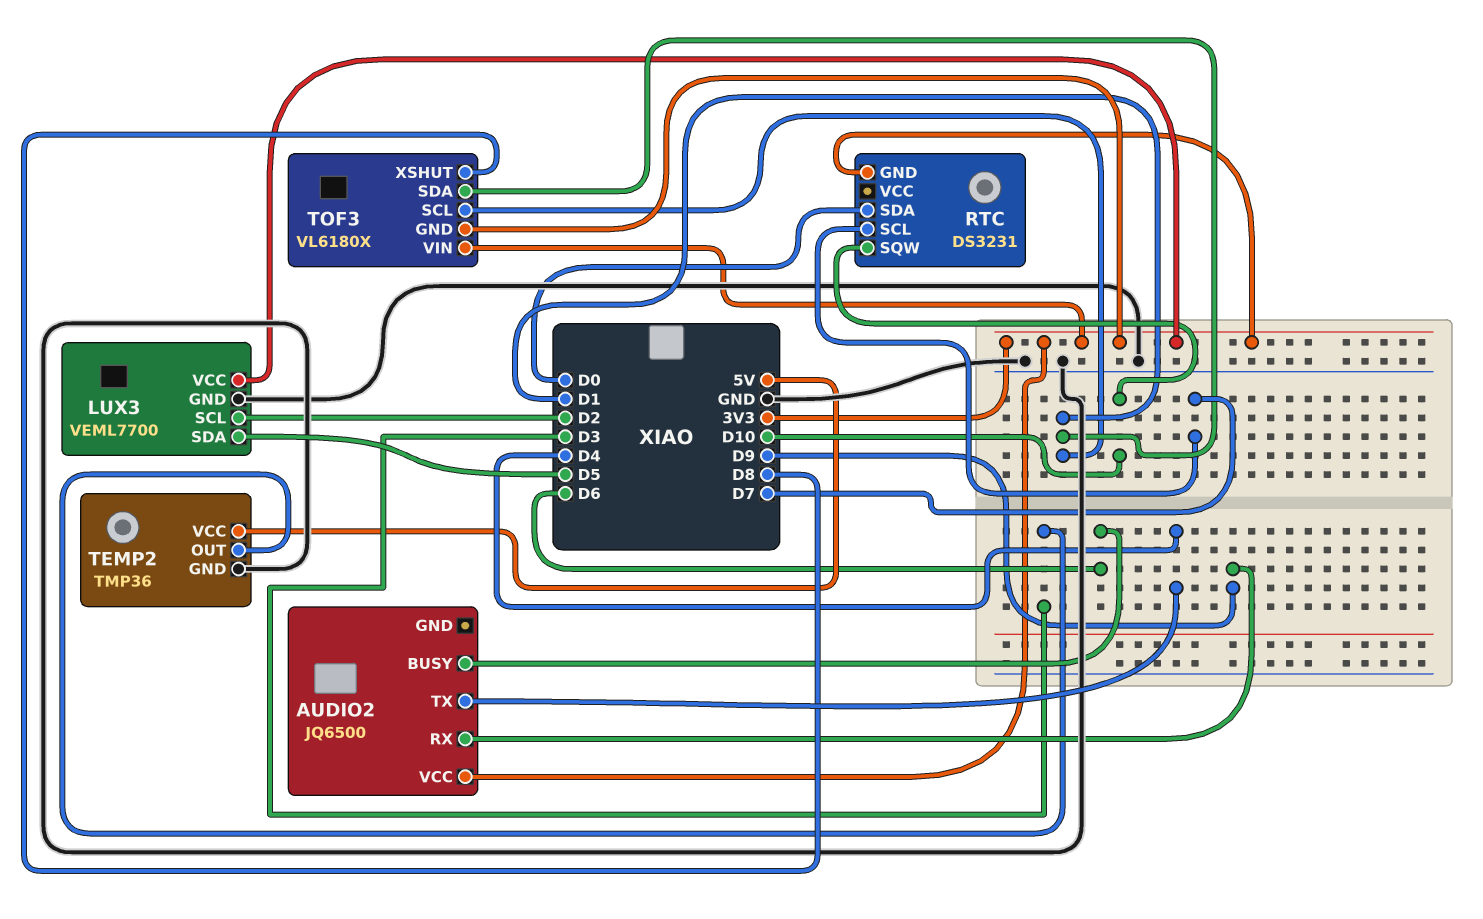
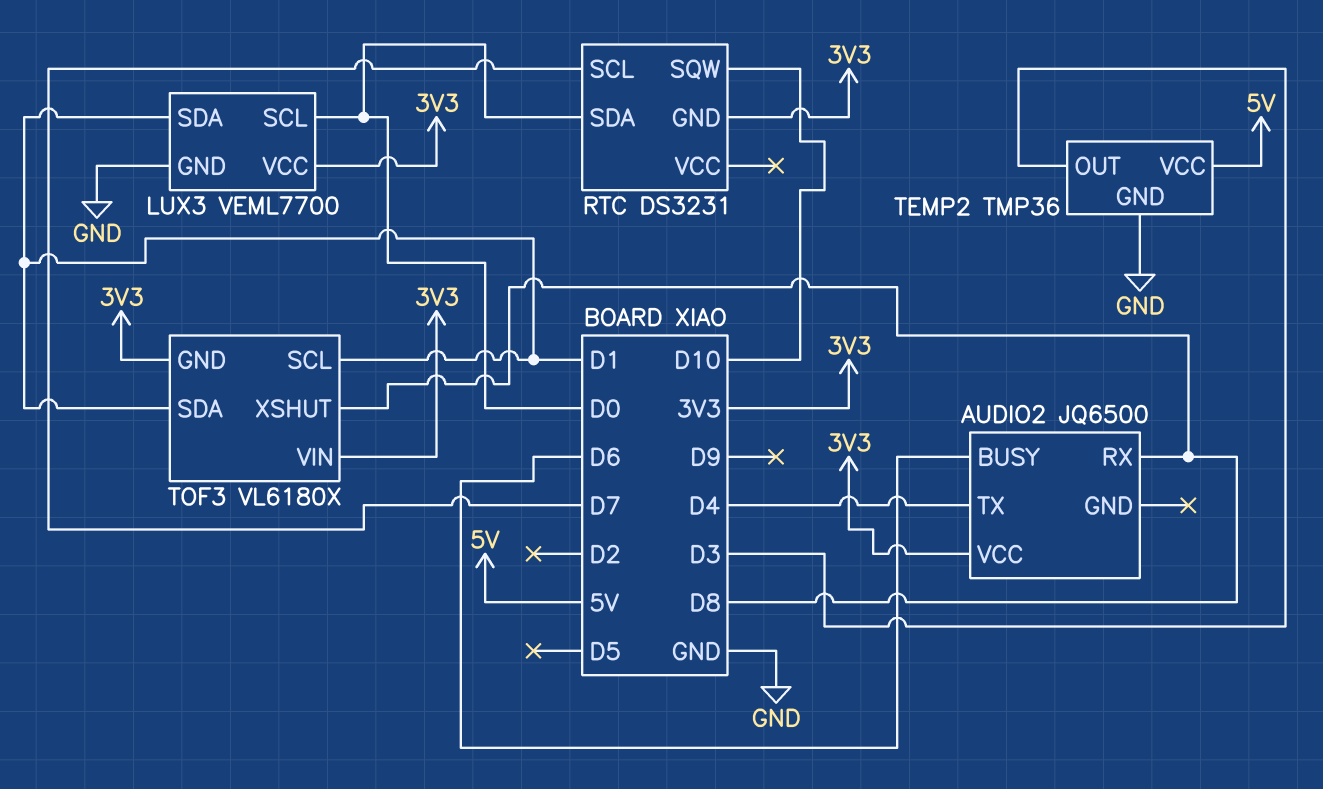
AUDIO2 pin RX: D9 -> D8
LUX3 pin SCL: D2 -> D0
LUX3 pin SDA: D5 -> D1

